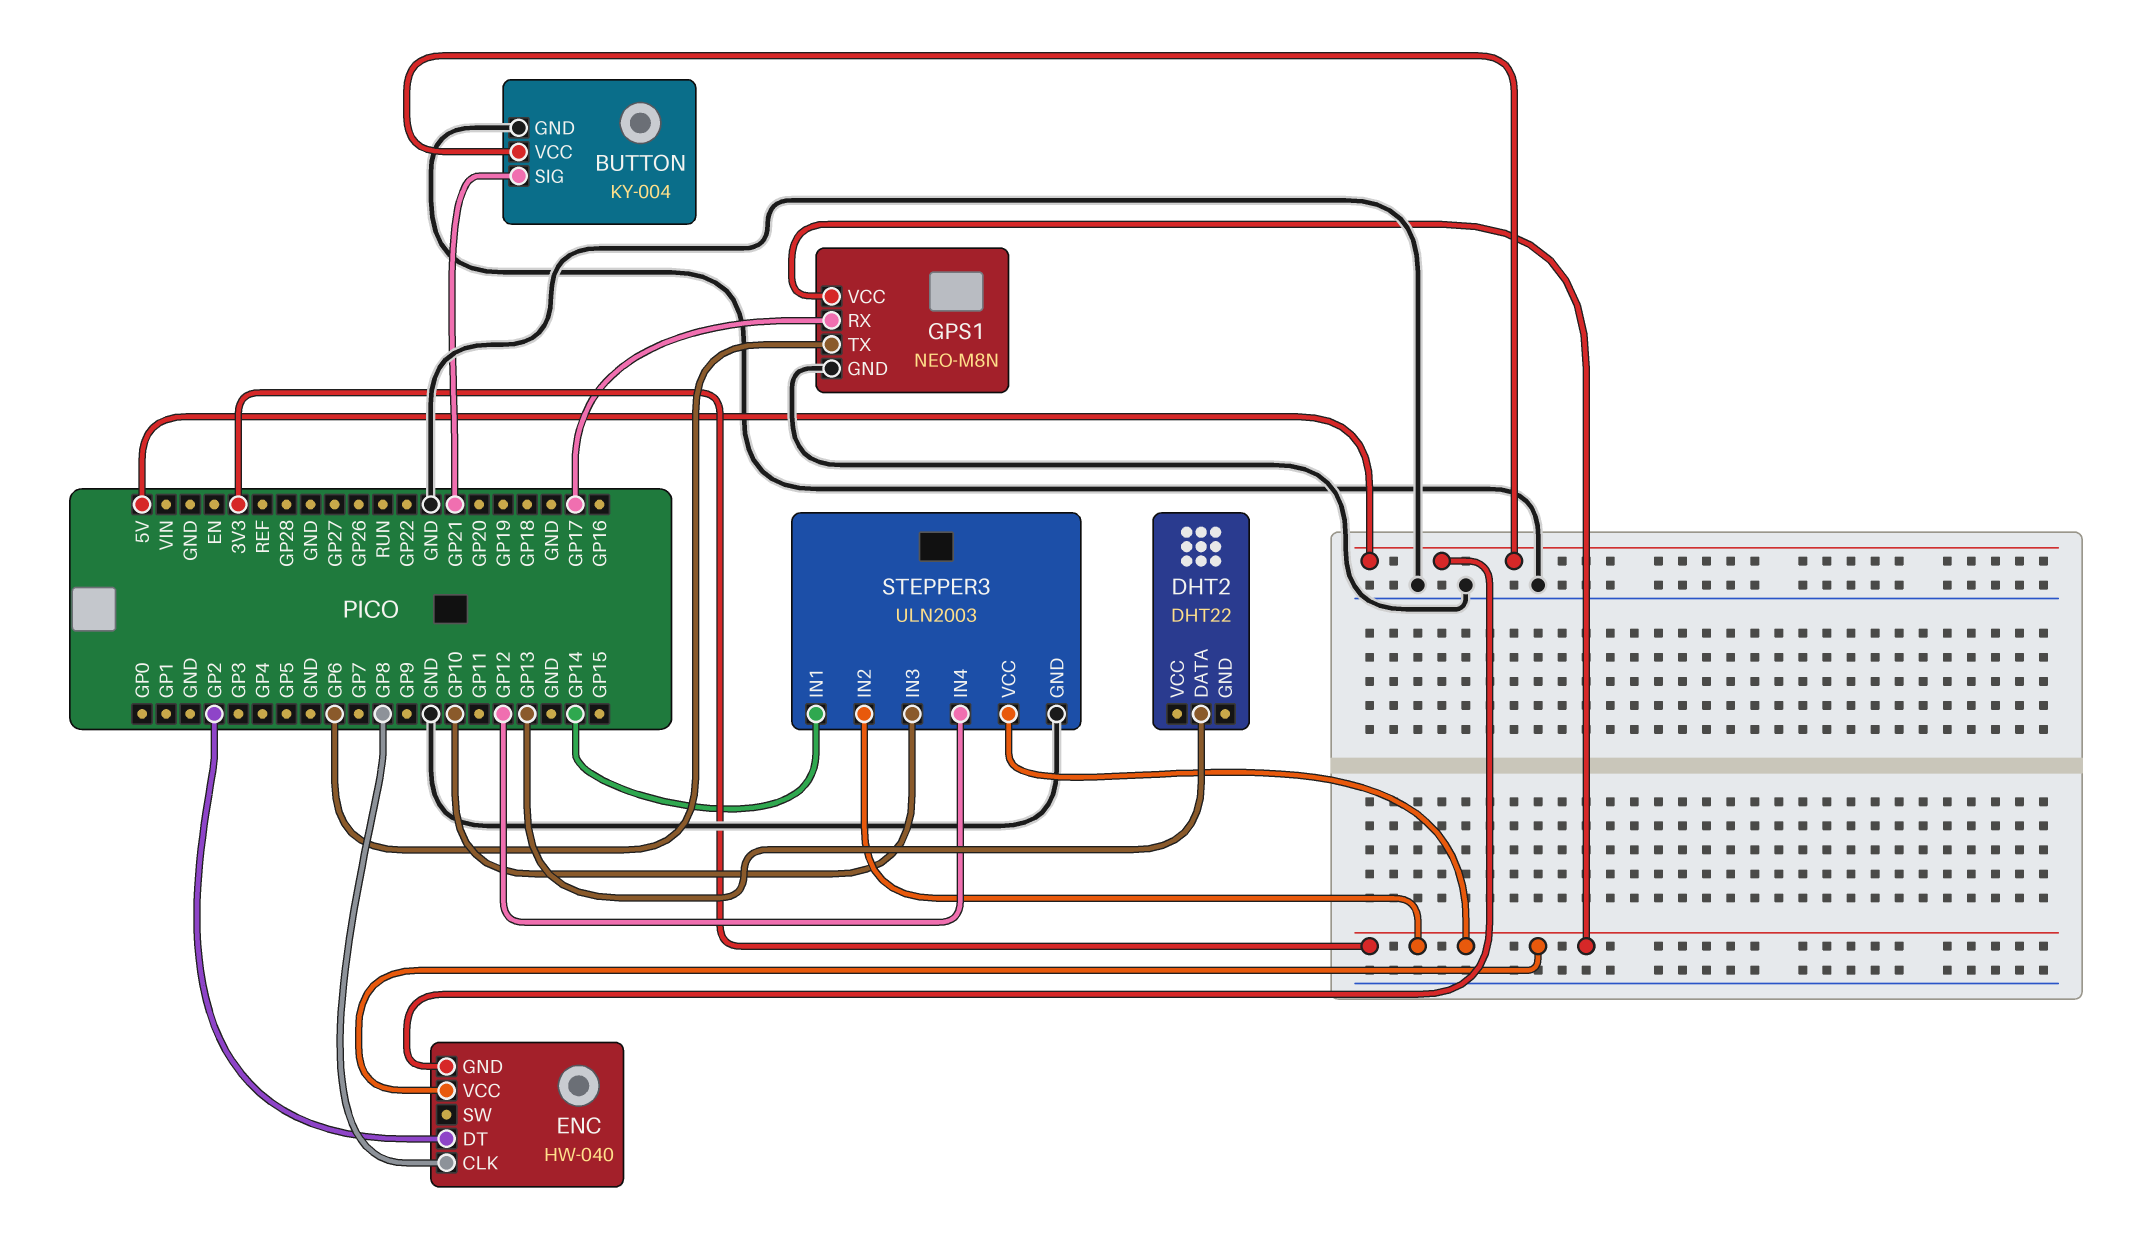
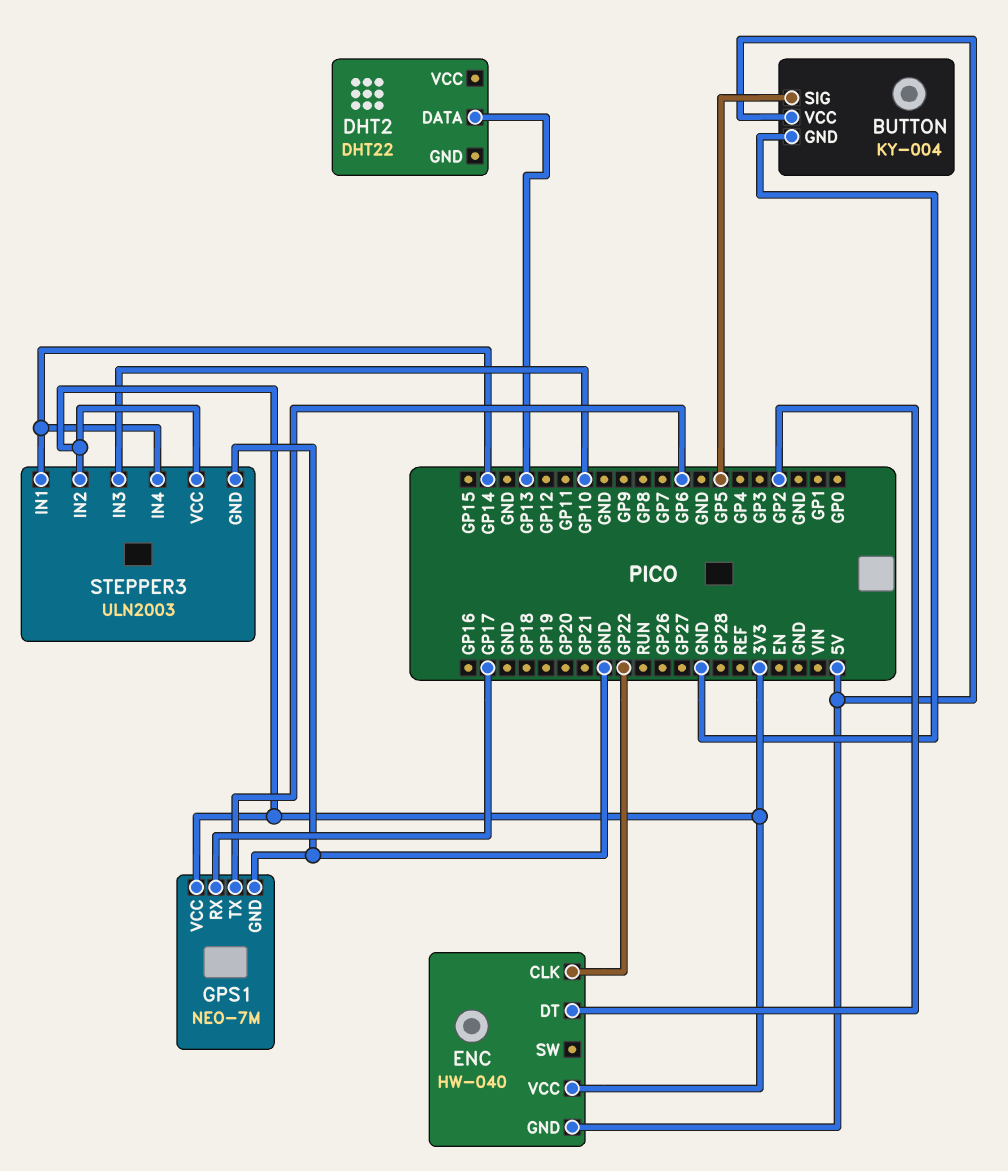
BUTTON pin SIG: GP21 -> GP5
ENC pin CLK: GP8 -> GP22
GPS1: NEO-M8N -> NEO-7M
STEPPER3 pin IN4: GP12 -> GP14

